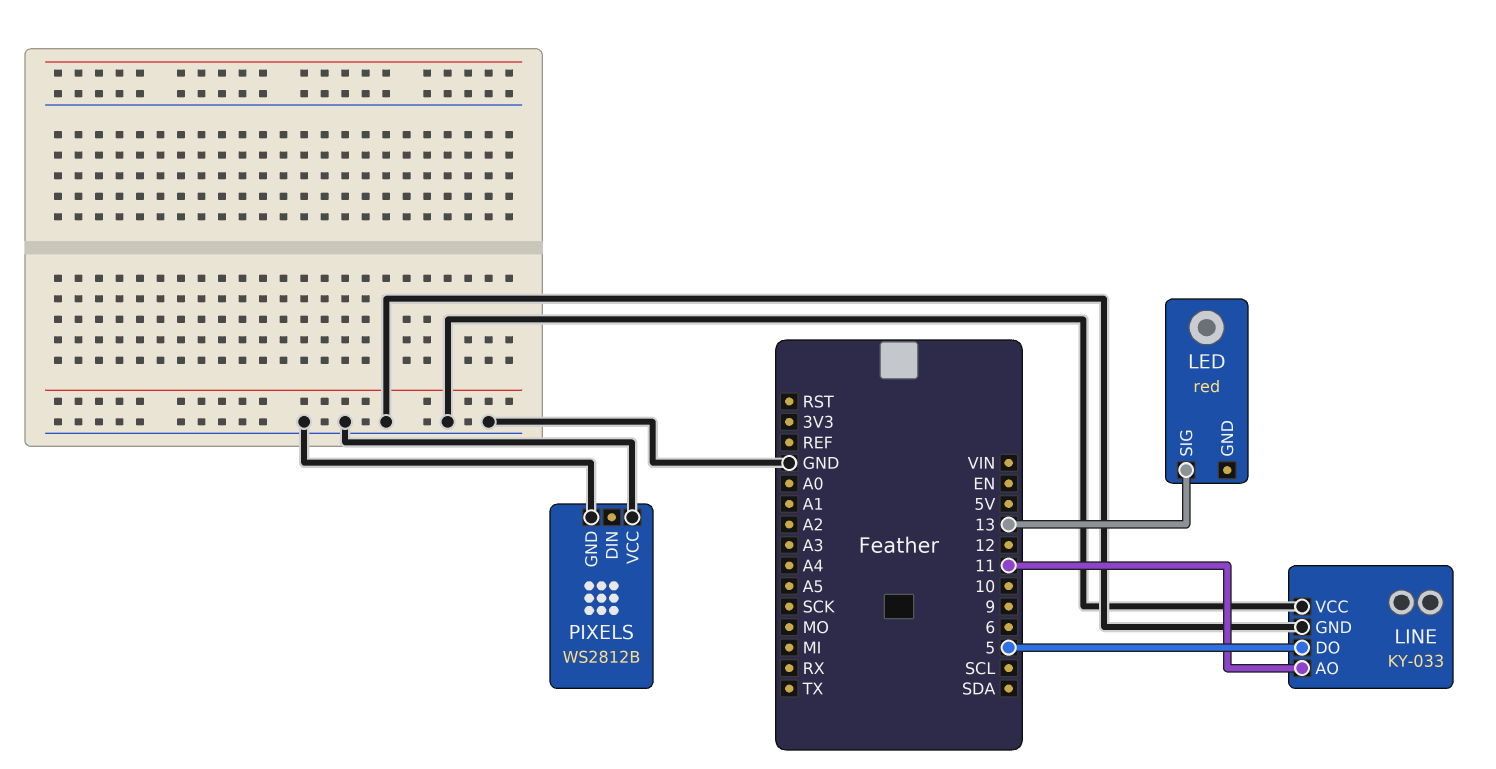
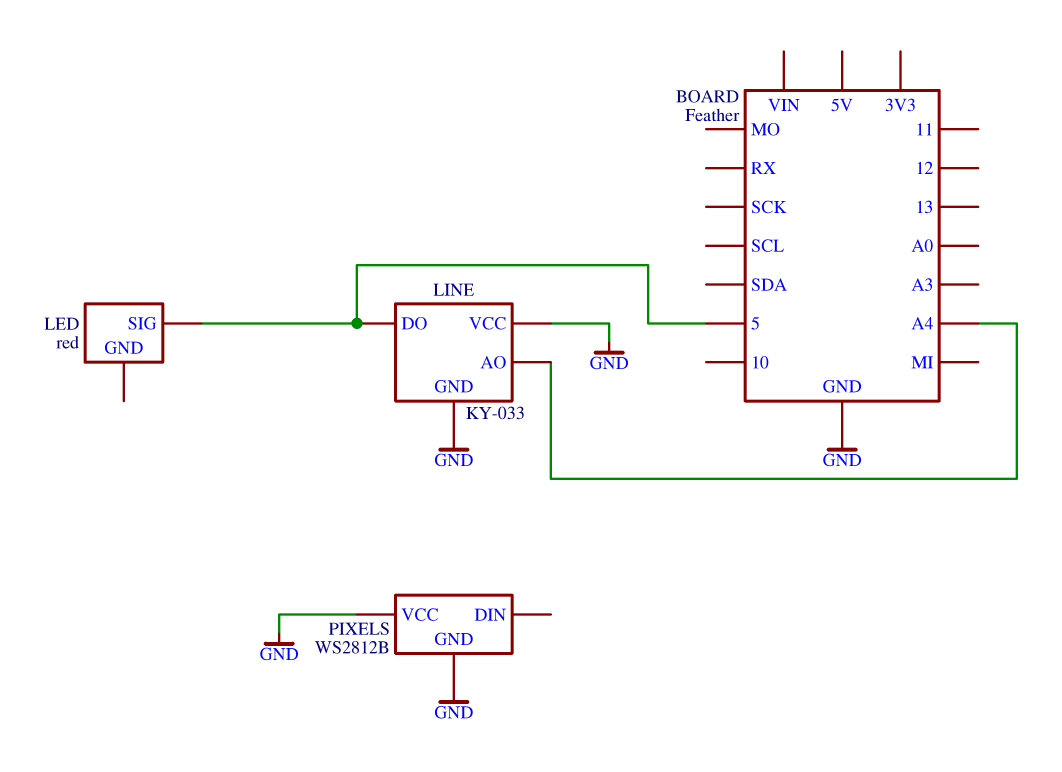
LED pin SIG: 13 -> 5
LINE pin AO: 11 -> A4

